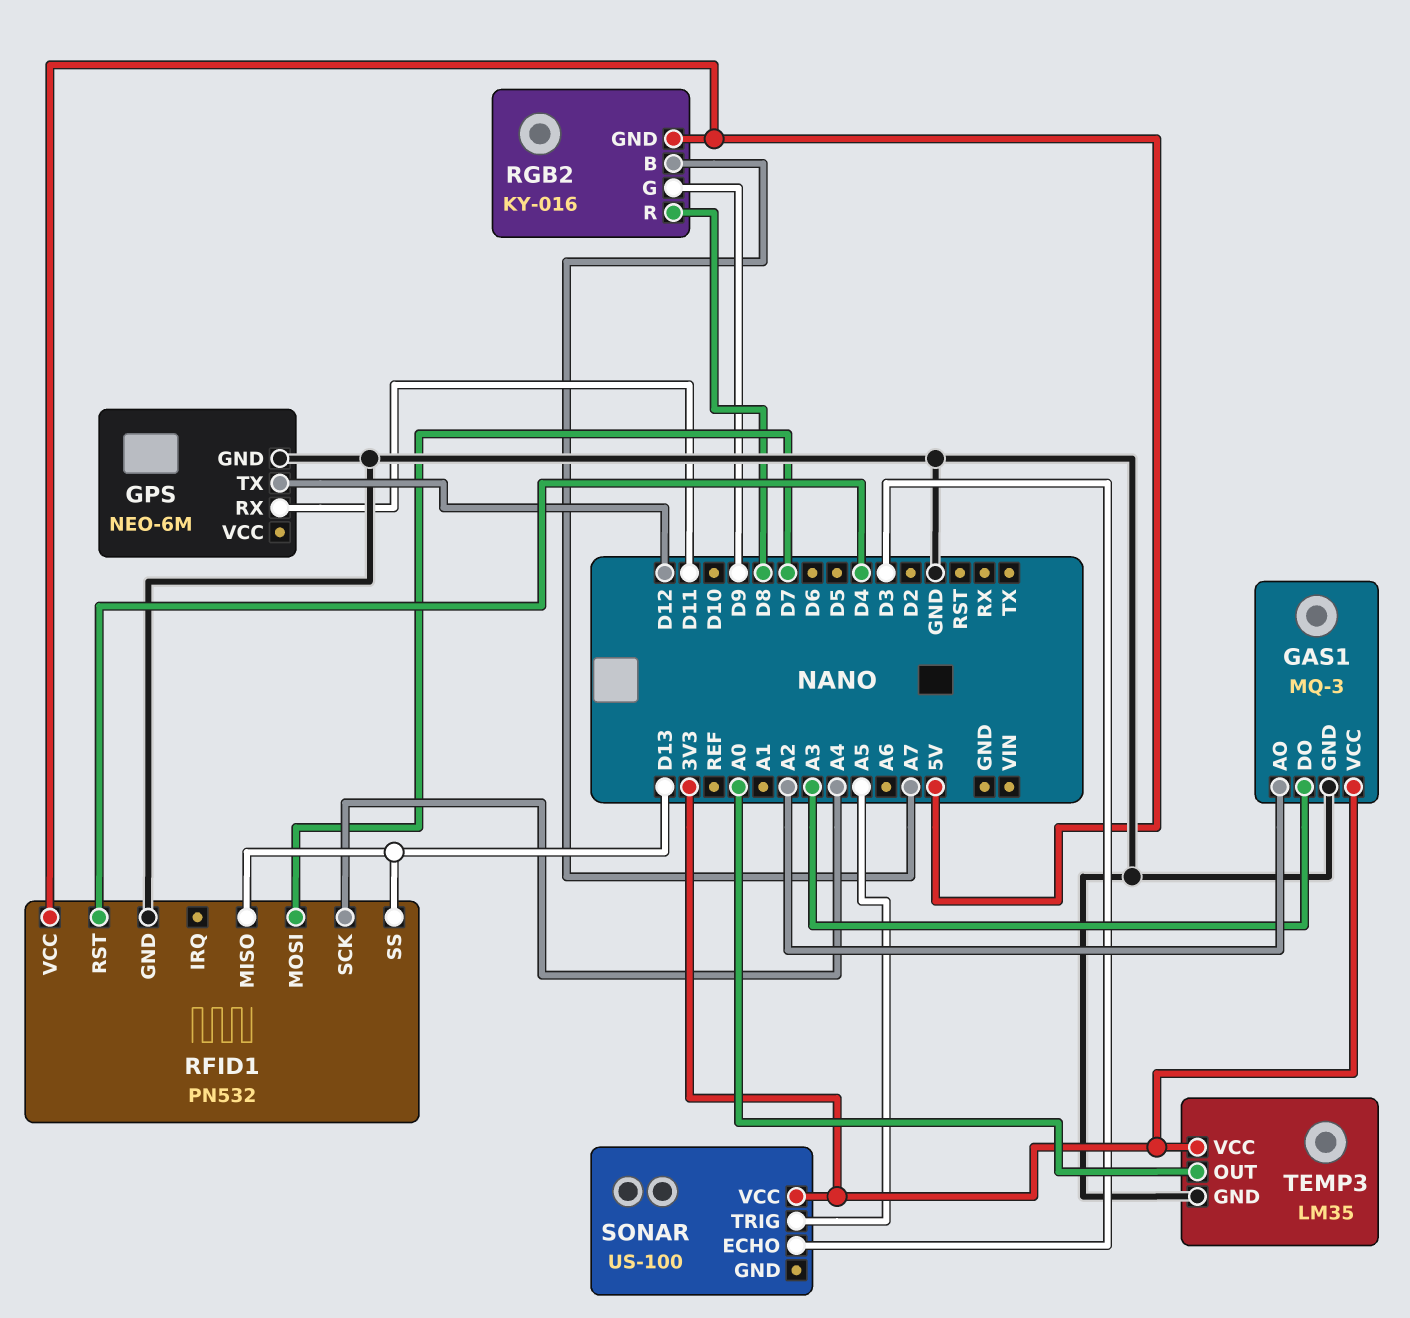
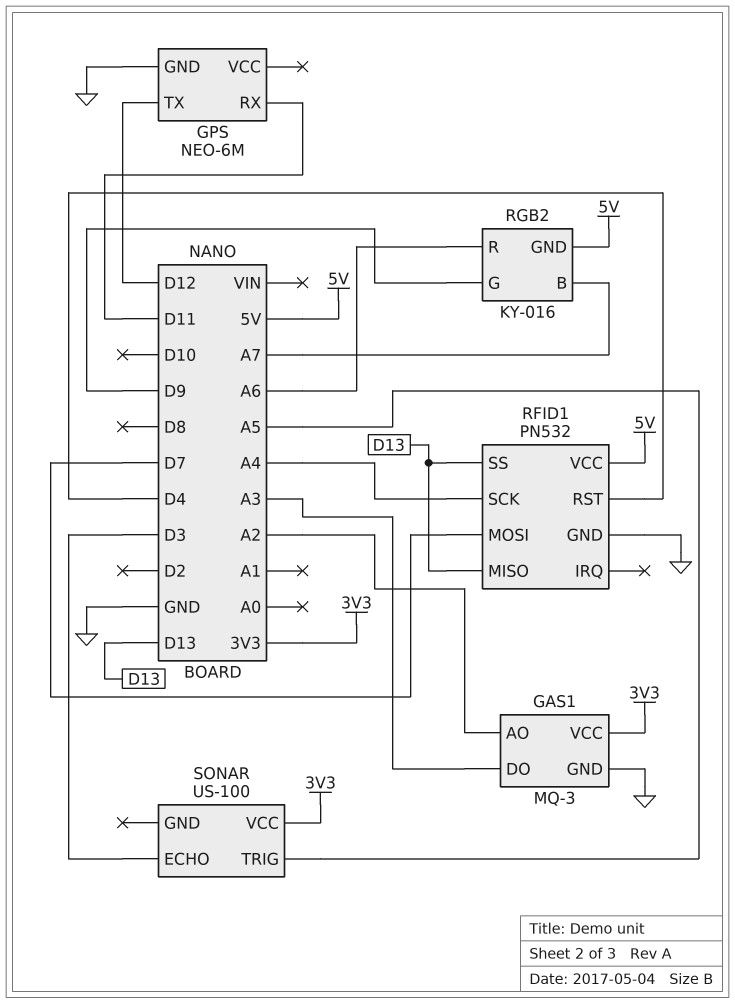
RGB2 pin R: D8 -> A6
TEMP3: LM35 -> none
TEMP3 pin GND: GND -> none
TEMP3 pin OUT: A0 -> none
TEMP3 pin VCC: 3V3 -> none

